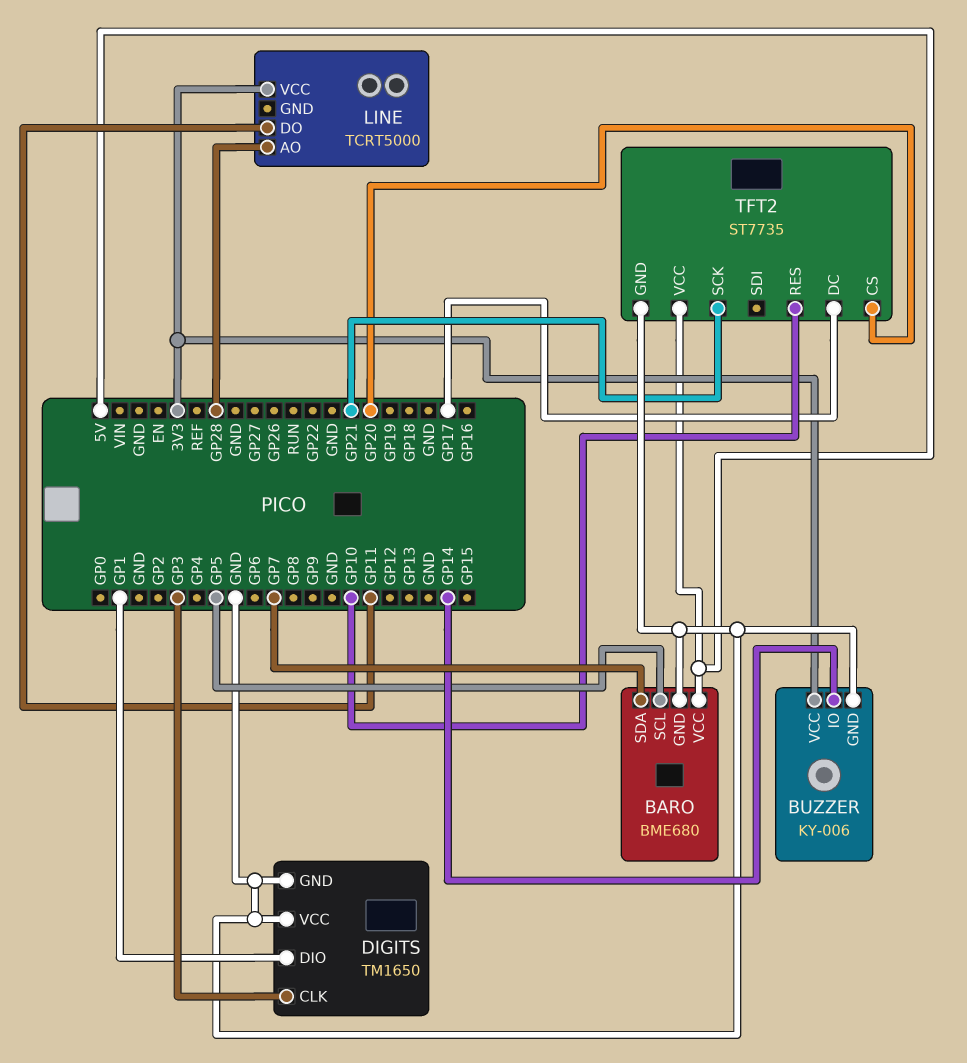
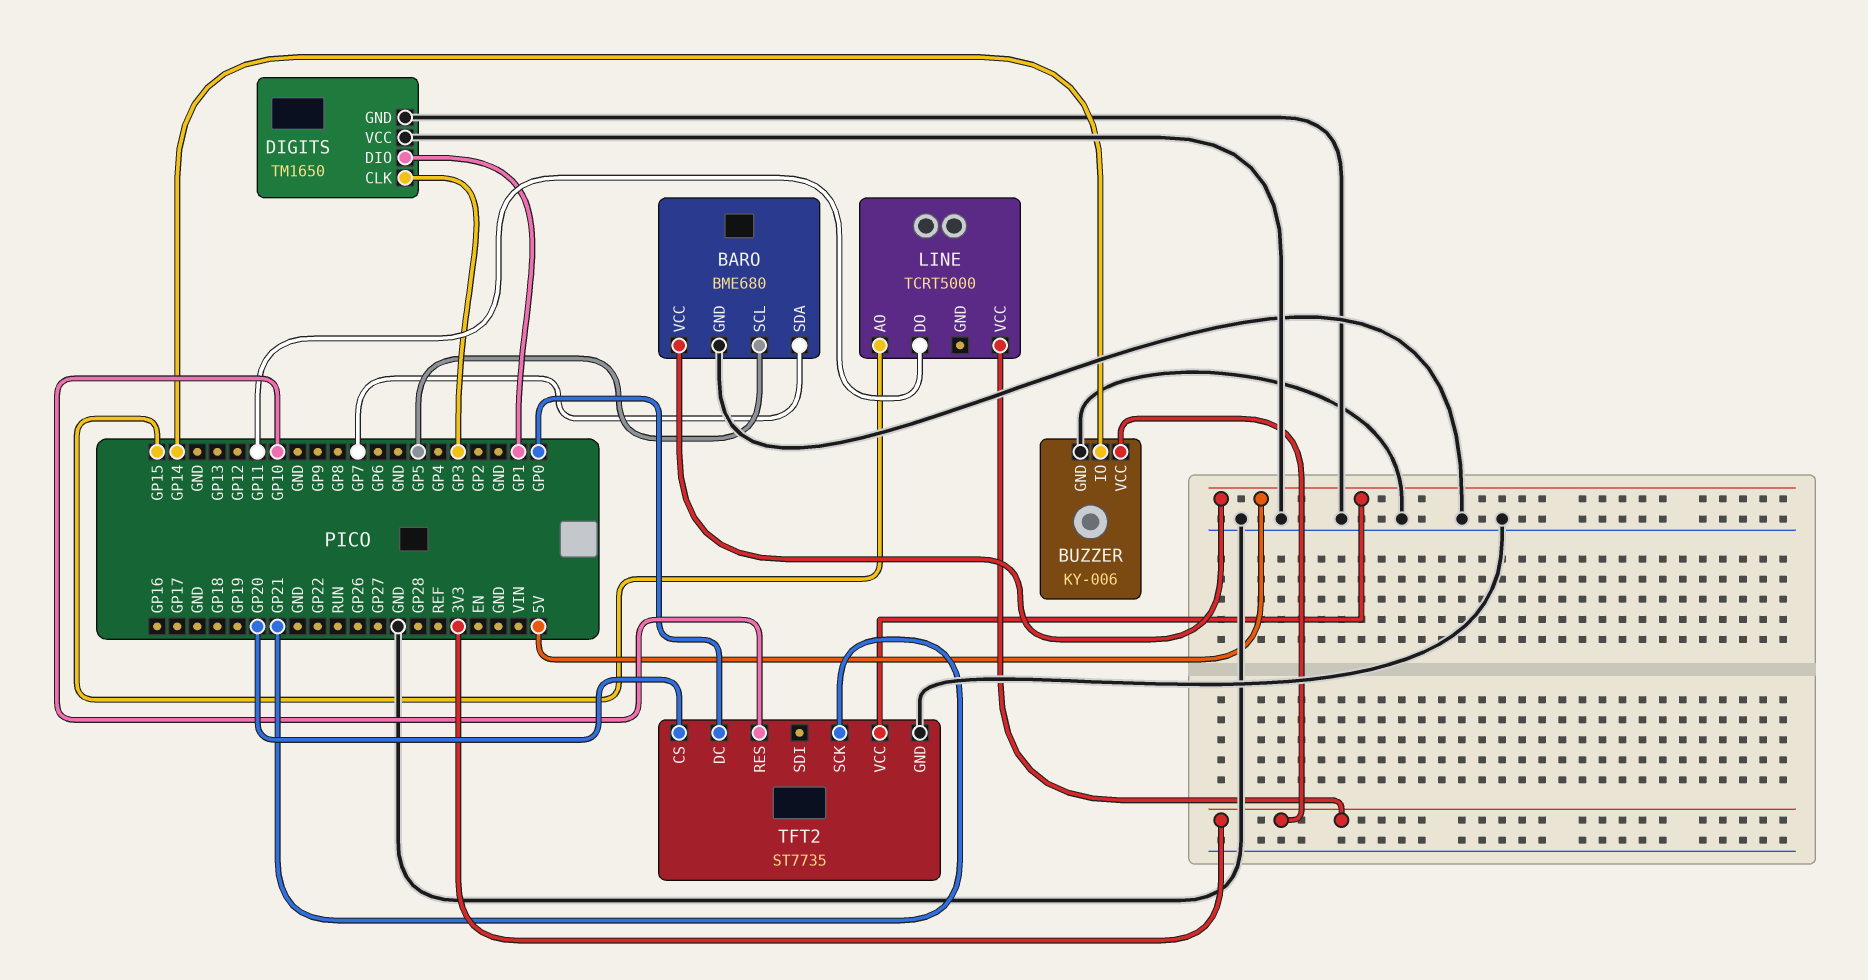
LINE pin AO: GP28 -> GP15
TFT2 pin DC: GP17 -> GP0

